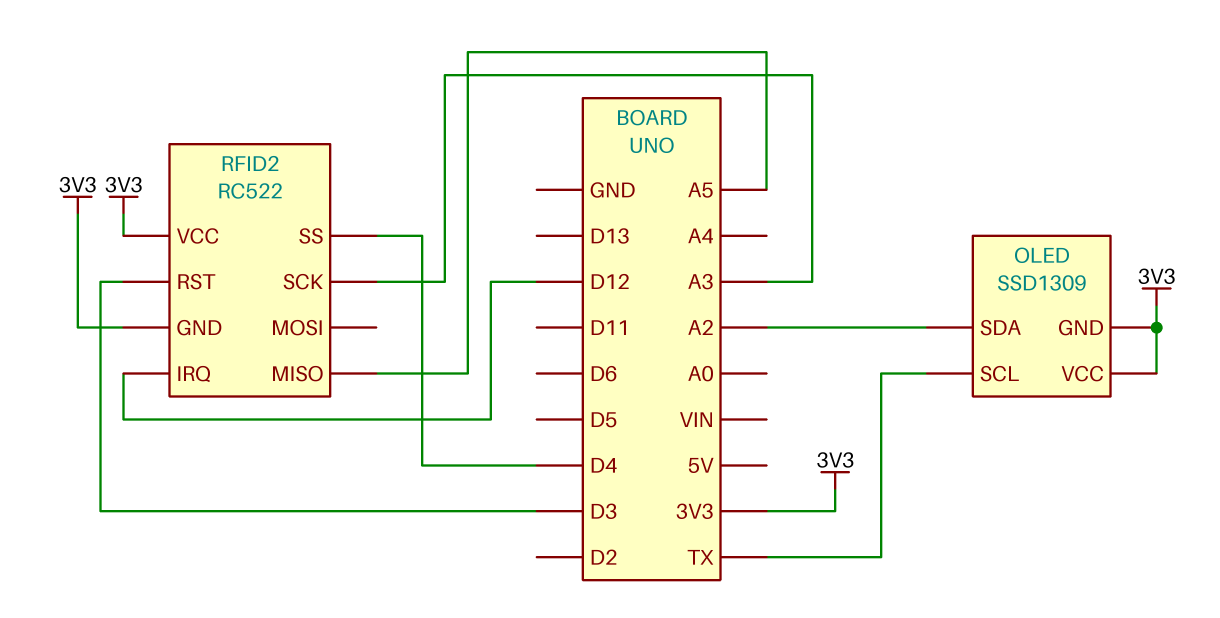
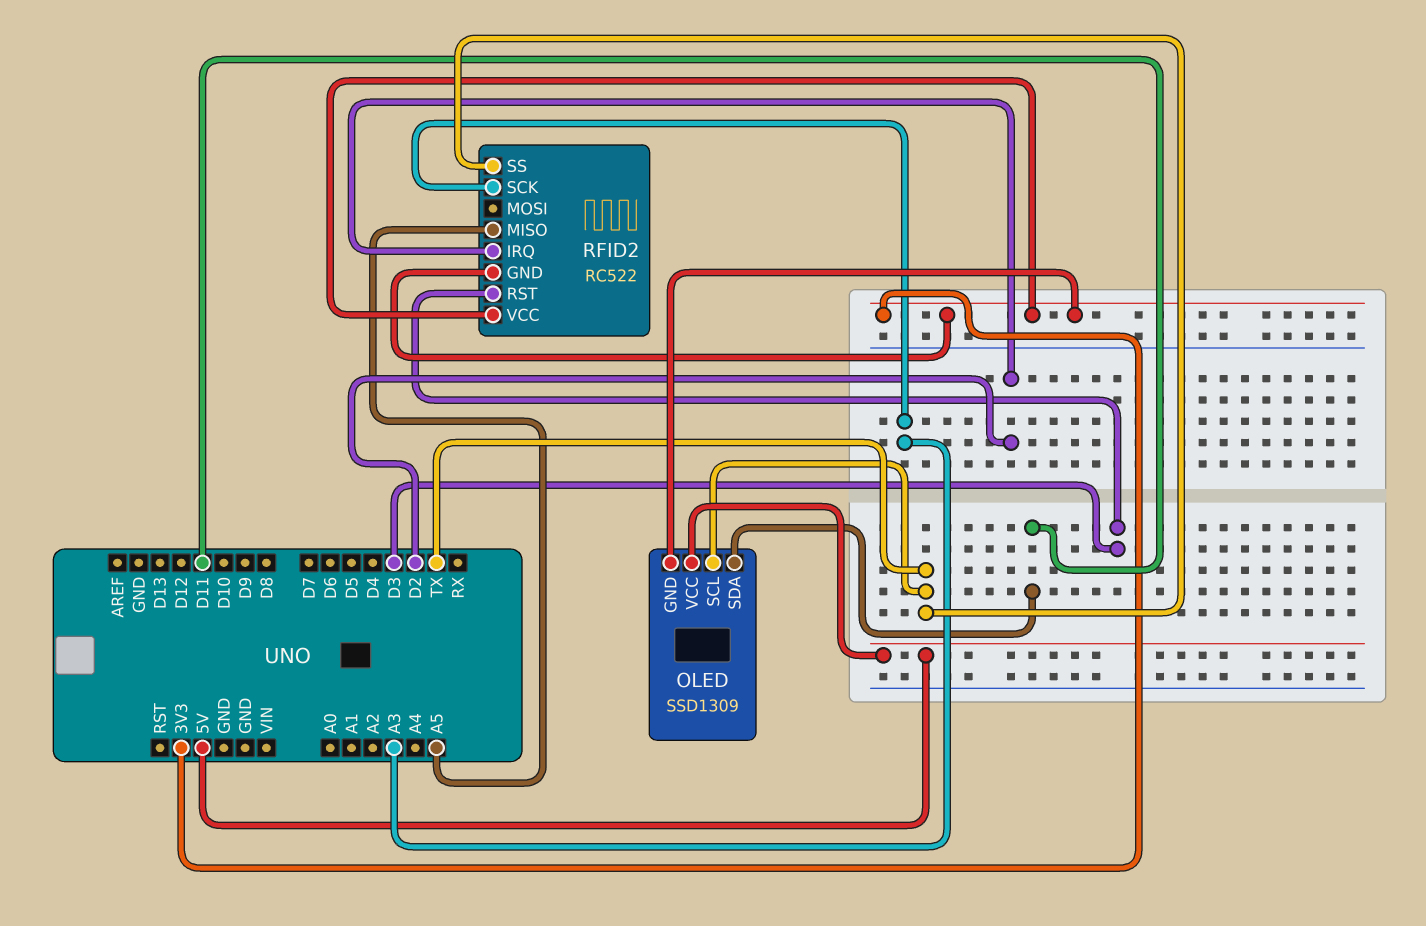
OLED pin SDA: A2 -> D11
OLED pin VCC: 3V3 -> 5V
RFID2 pin IRQ: D12 -> D2
RFID2 pin SS: D4 -> TX

